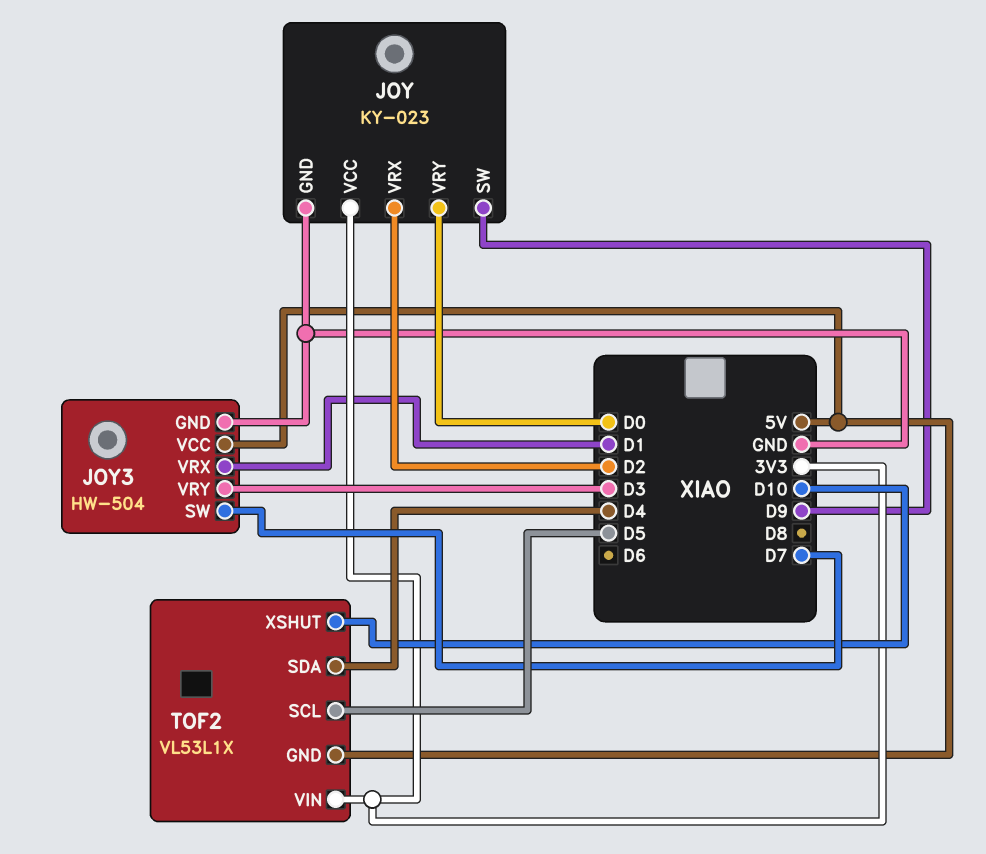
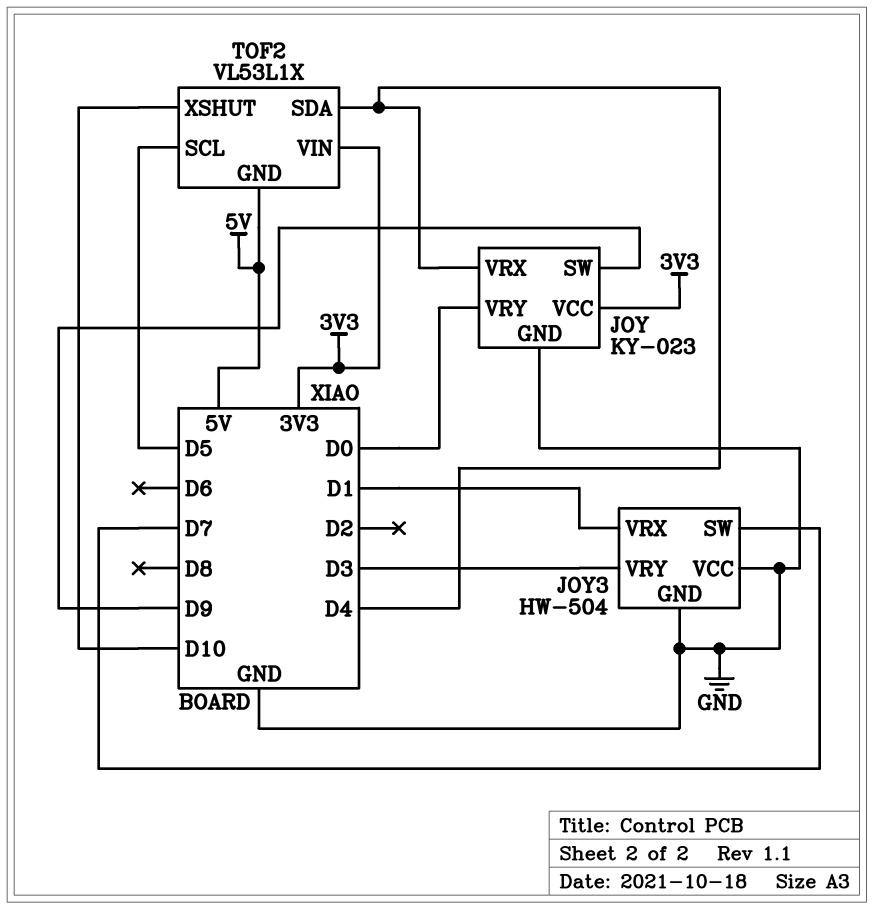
JOY pin VRX: D2 -> D4
JOY3 pin VCC: 5V -> GND

